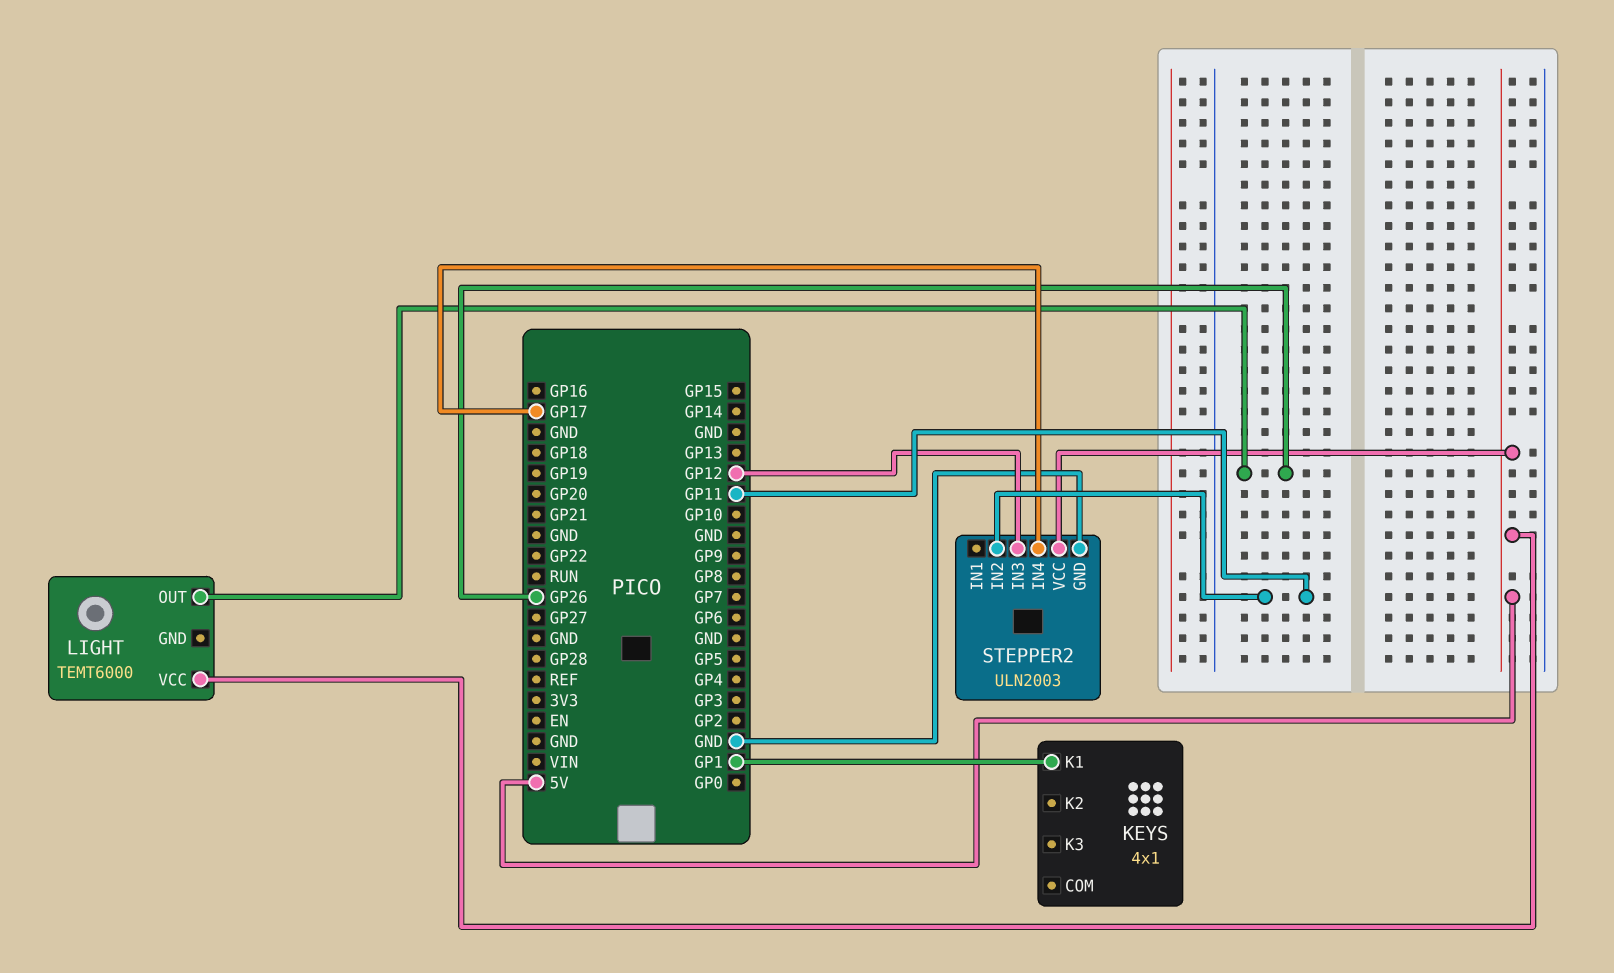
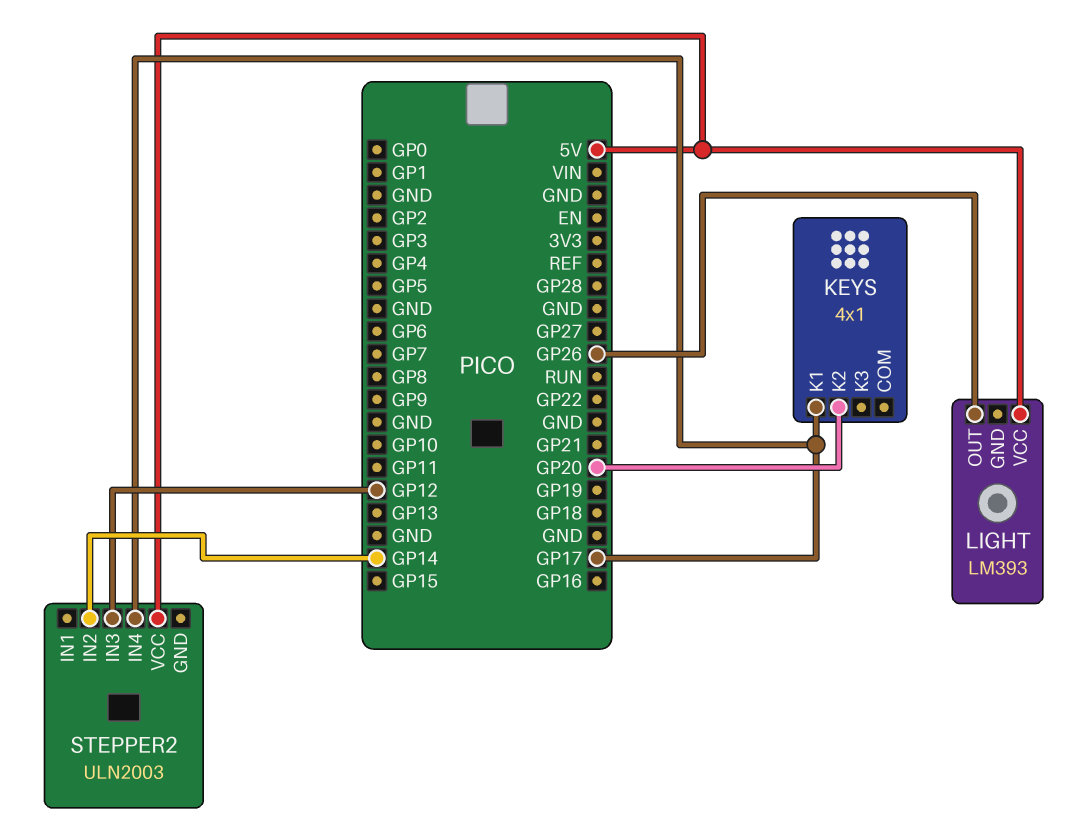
KEYS pin K1: GP1 -> GP17
KEYS pin K2: none -> GP20
LIGHT: TEMT6000 -> LM393
STEPPER2 pin GND: GND -> none
STEPPER2 pin IN2: GP11 -> GP14

